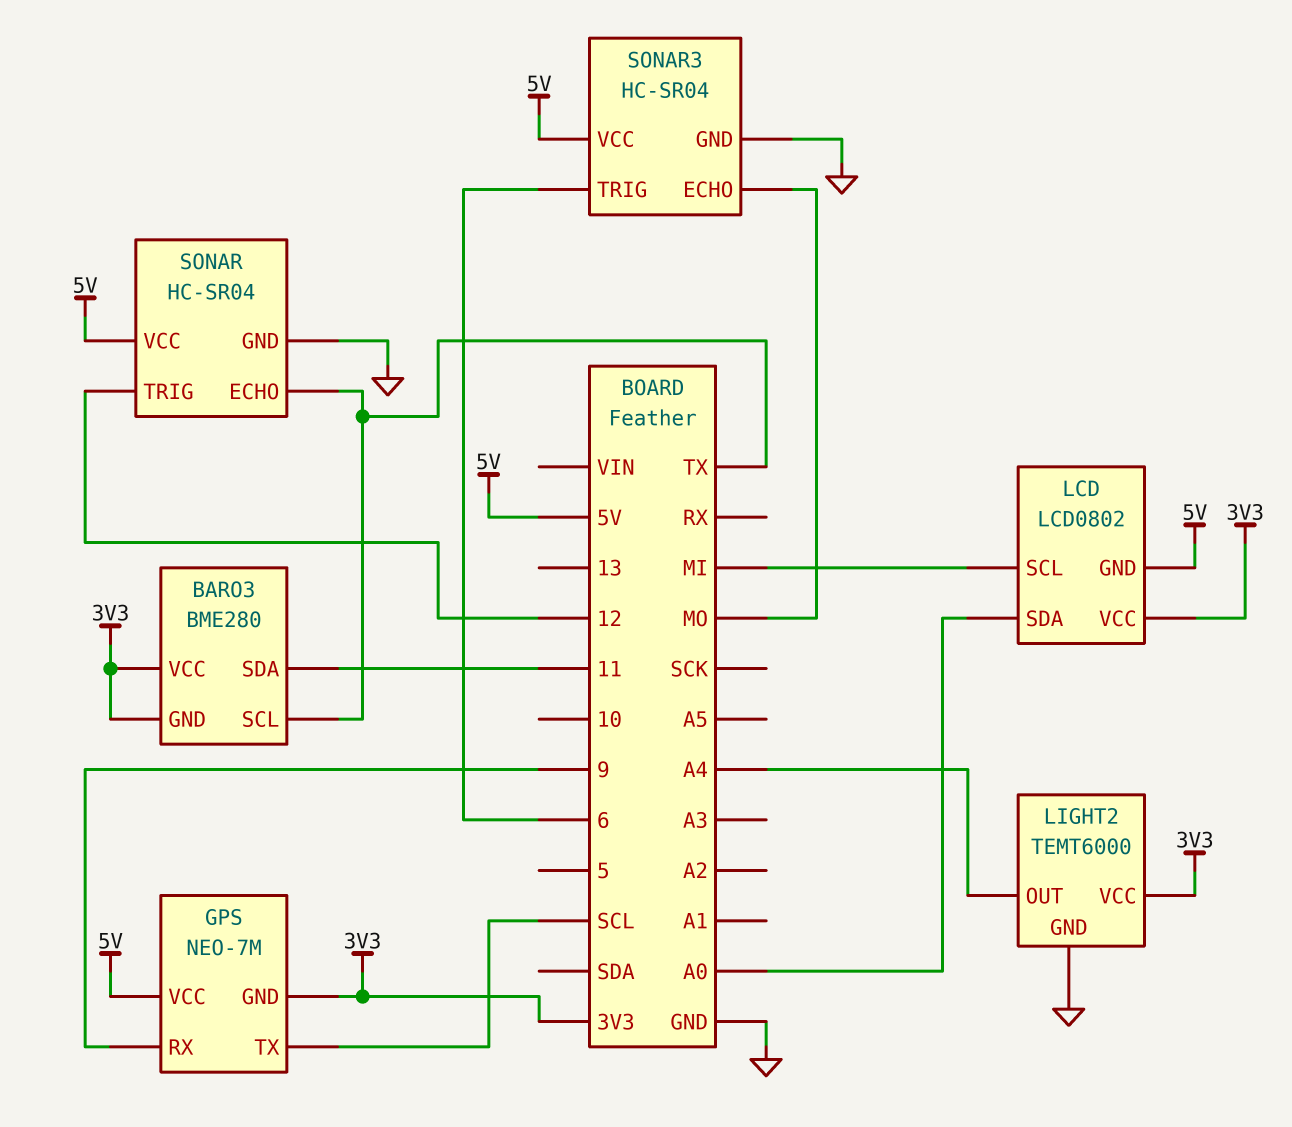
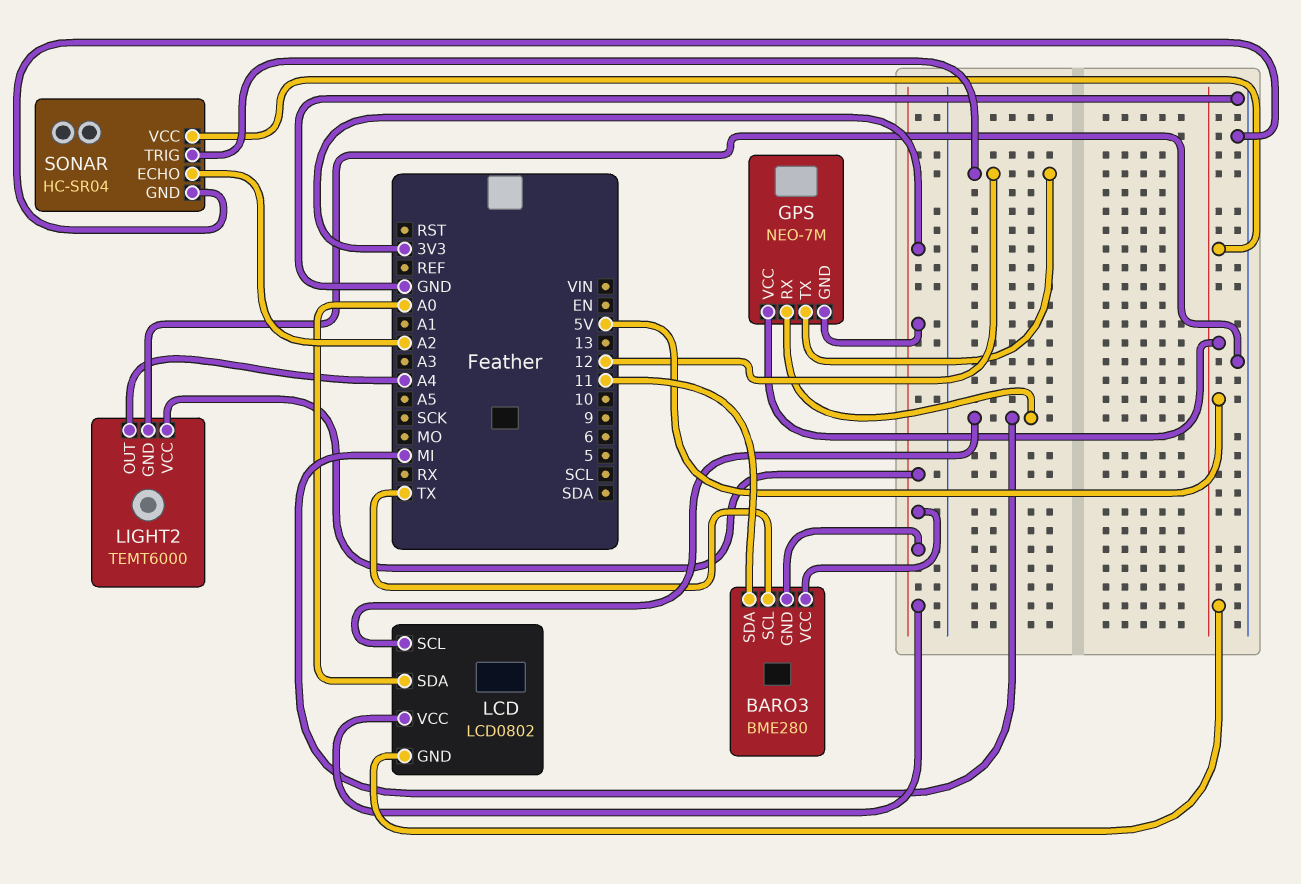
GPS pin RX: 9 -> MI
GPS pin TX: SCL -> 12
SONAR pin ECHO: TX -> A2
SONAR3: HC-SR04 -> none
SONAR3 pin ECHO: MO -> none
SONAR3 pin GND: GND -> none
SONAR3 pin TRIG: 6 -> none
SONAR3 pin VCC: 5V -> none

